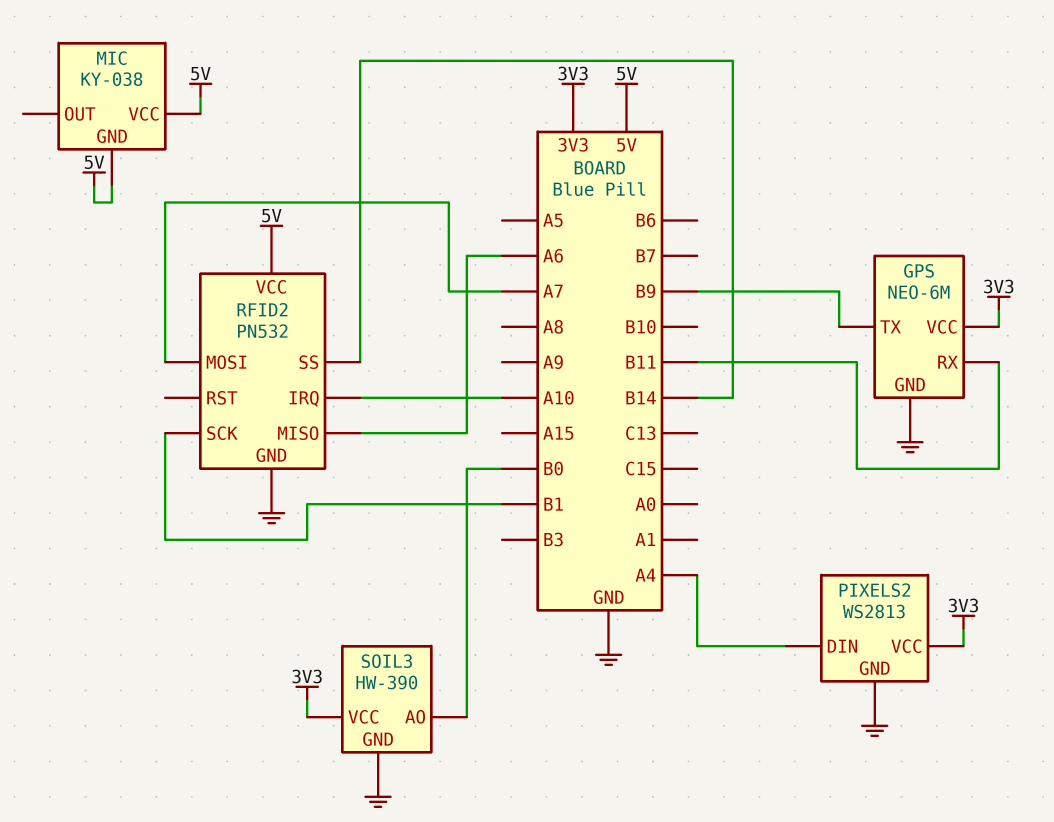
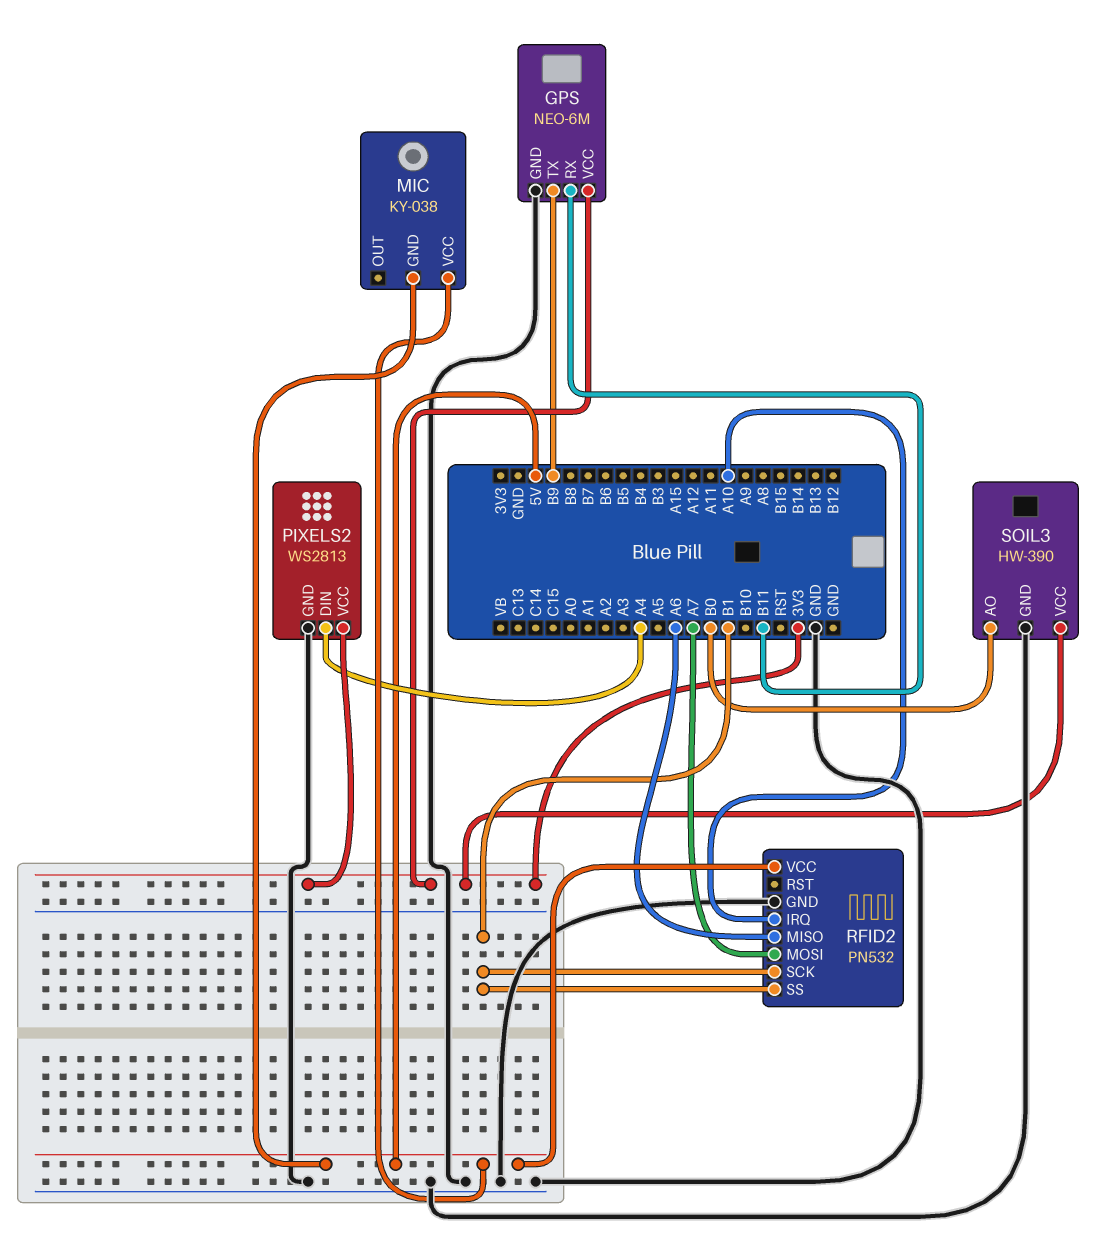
RFID2 pin SS: B14 -> B1

